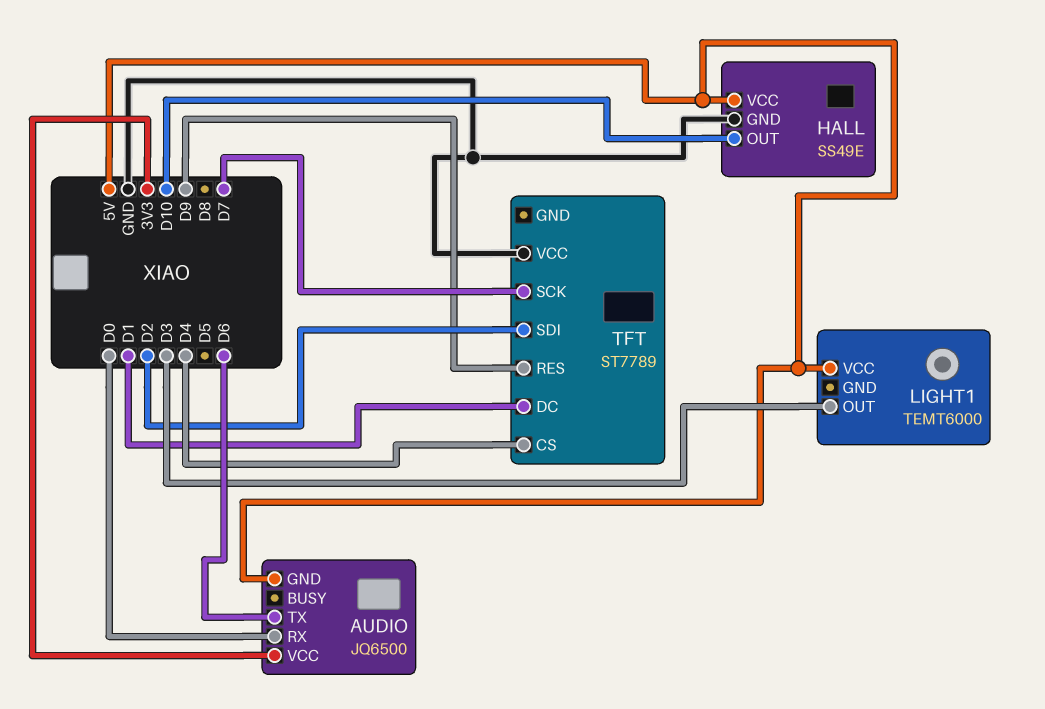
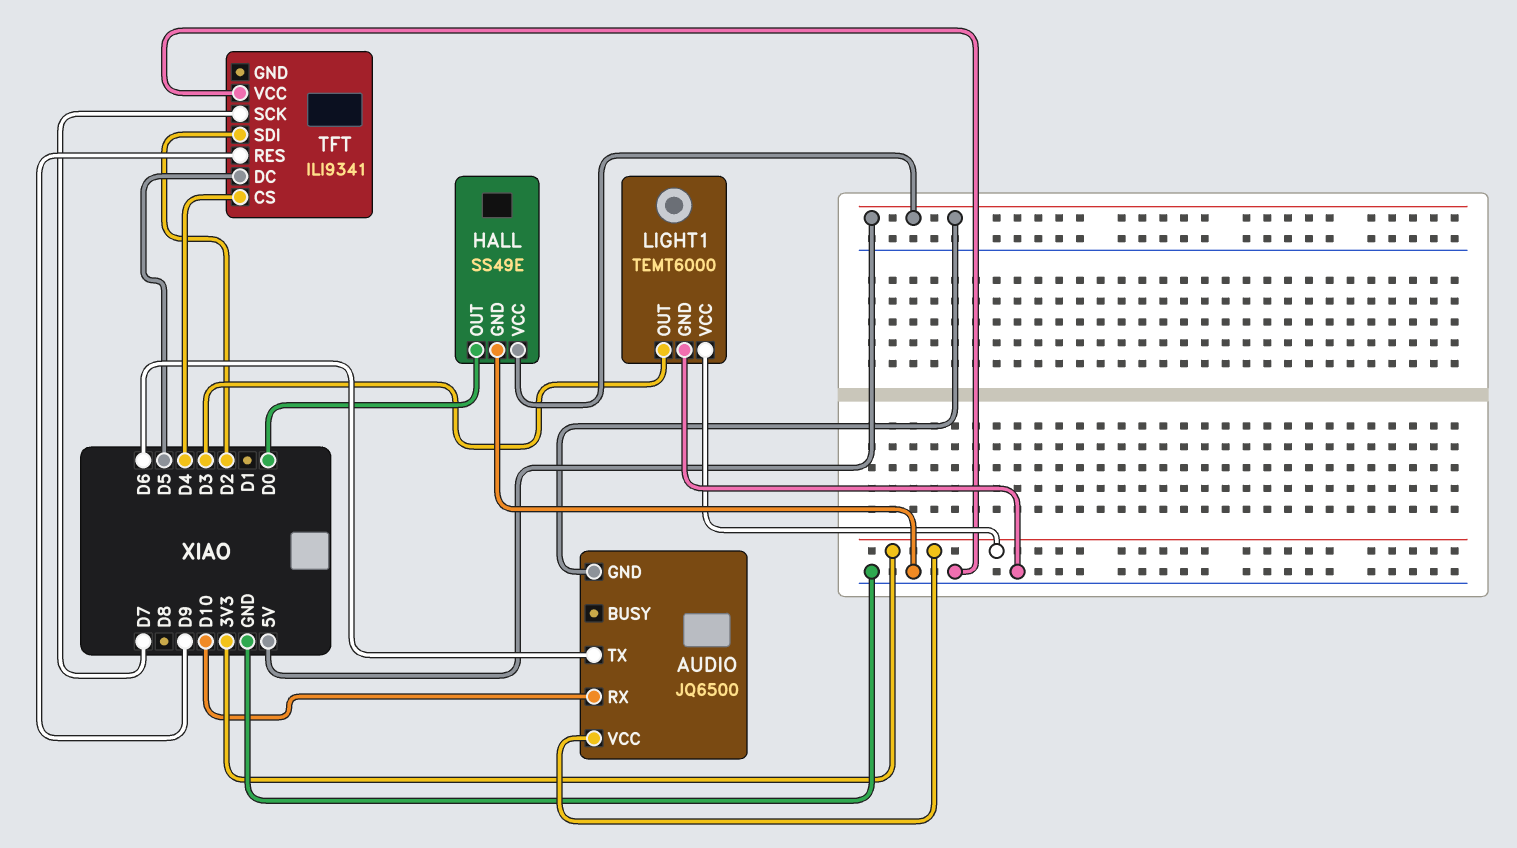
AUDIO pin RX: D0 -> D10
HALL pin OUT: D10 -> D0
LIGHT1 pin GND: none -> GND
LIGHT1 pin VCC: 5V -> 3V3
TFT: ST7789 -> ILI9341
TFT pin DC: D1 -> D5

